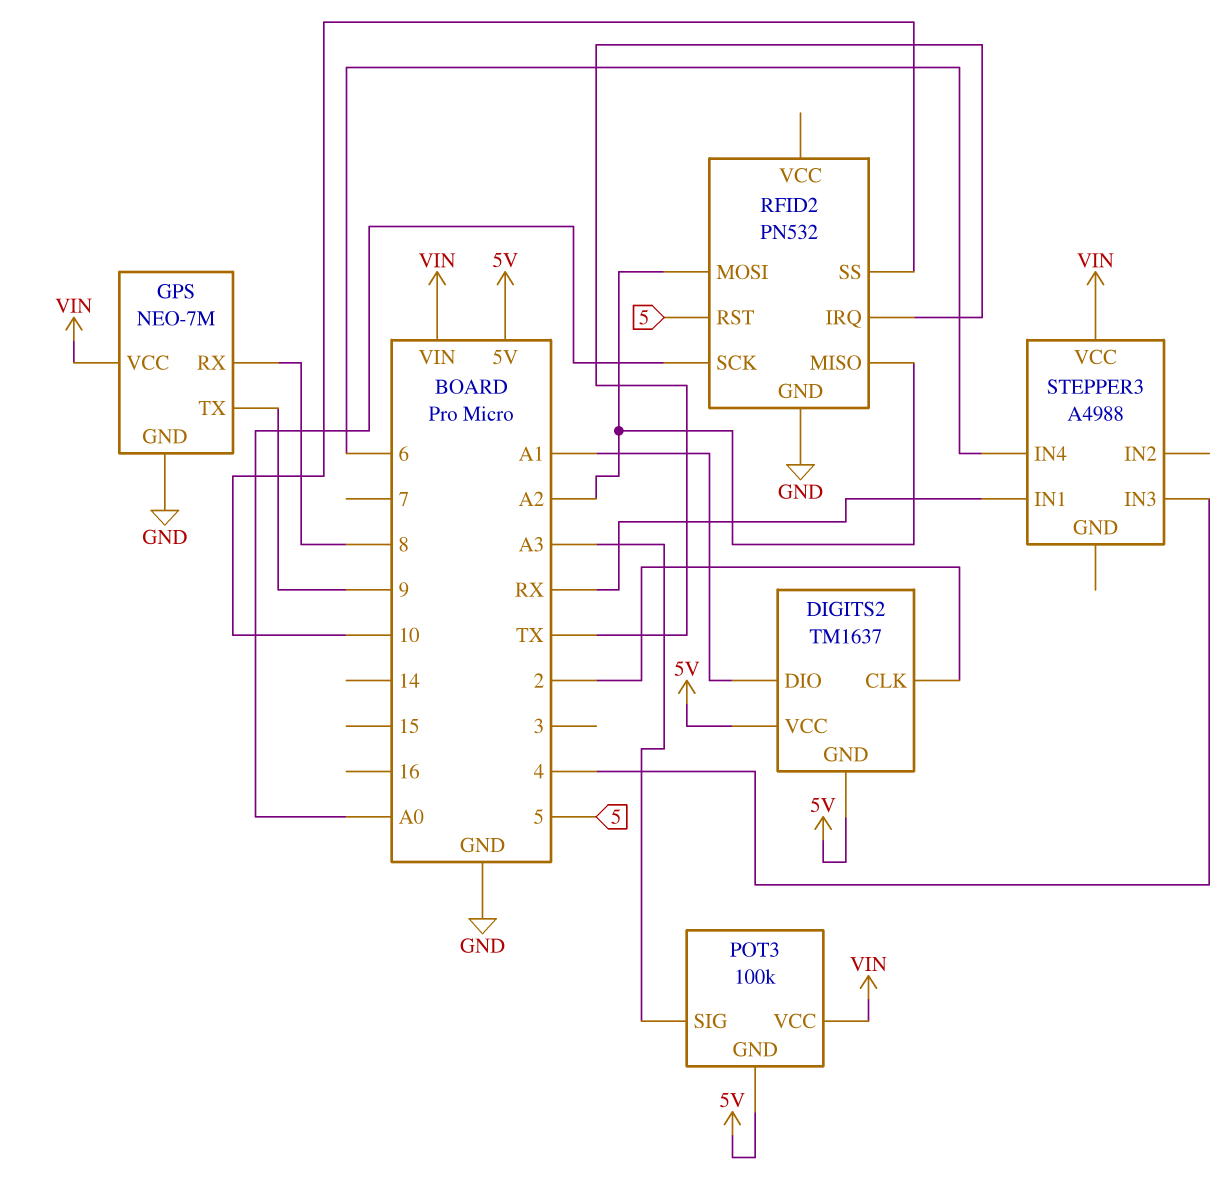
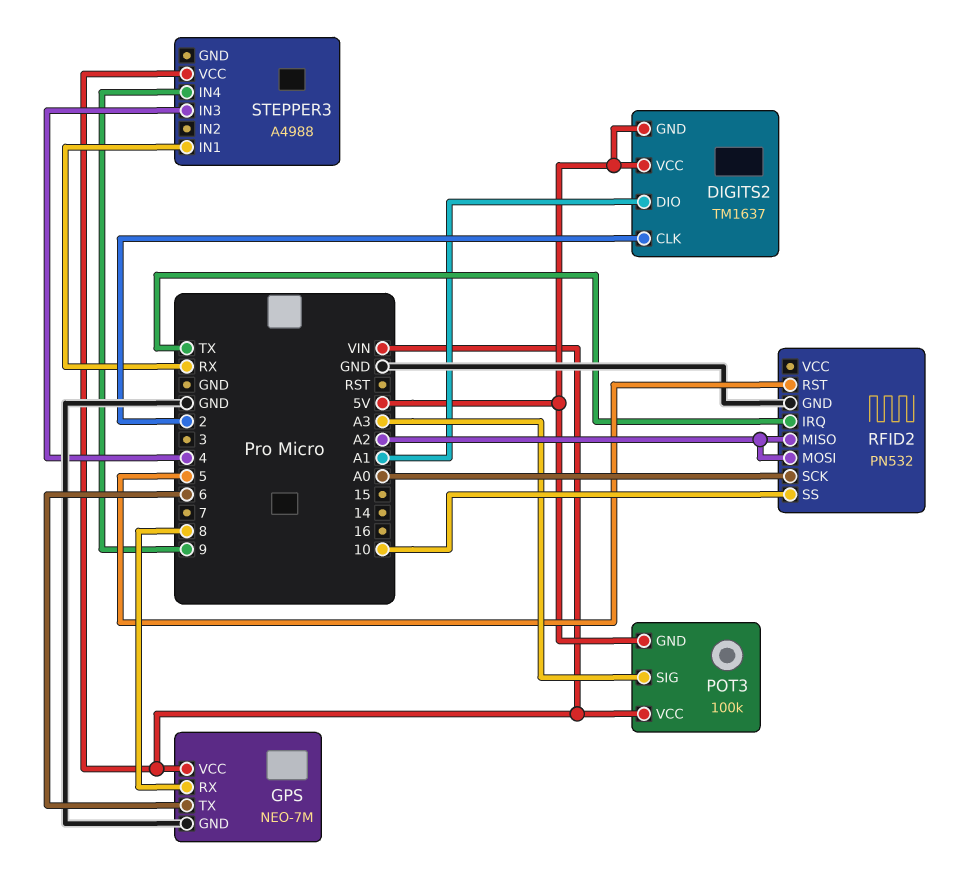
GPS pin TX: 9 -> 6
STEPPER3 pin IN4: 6 -> 9

